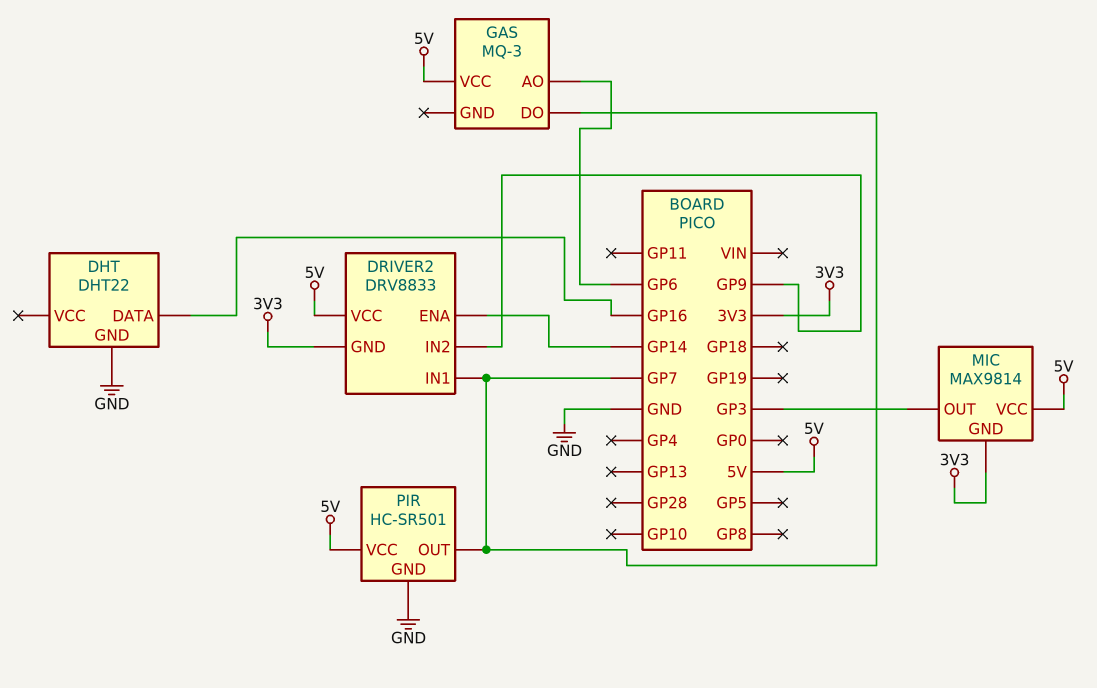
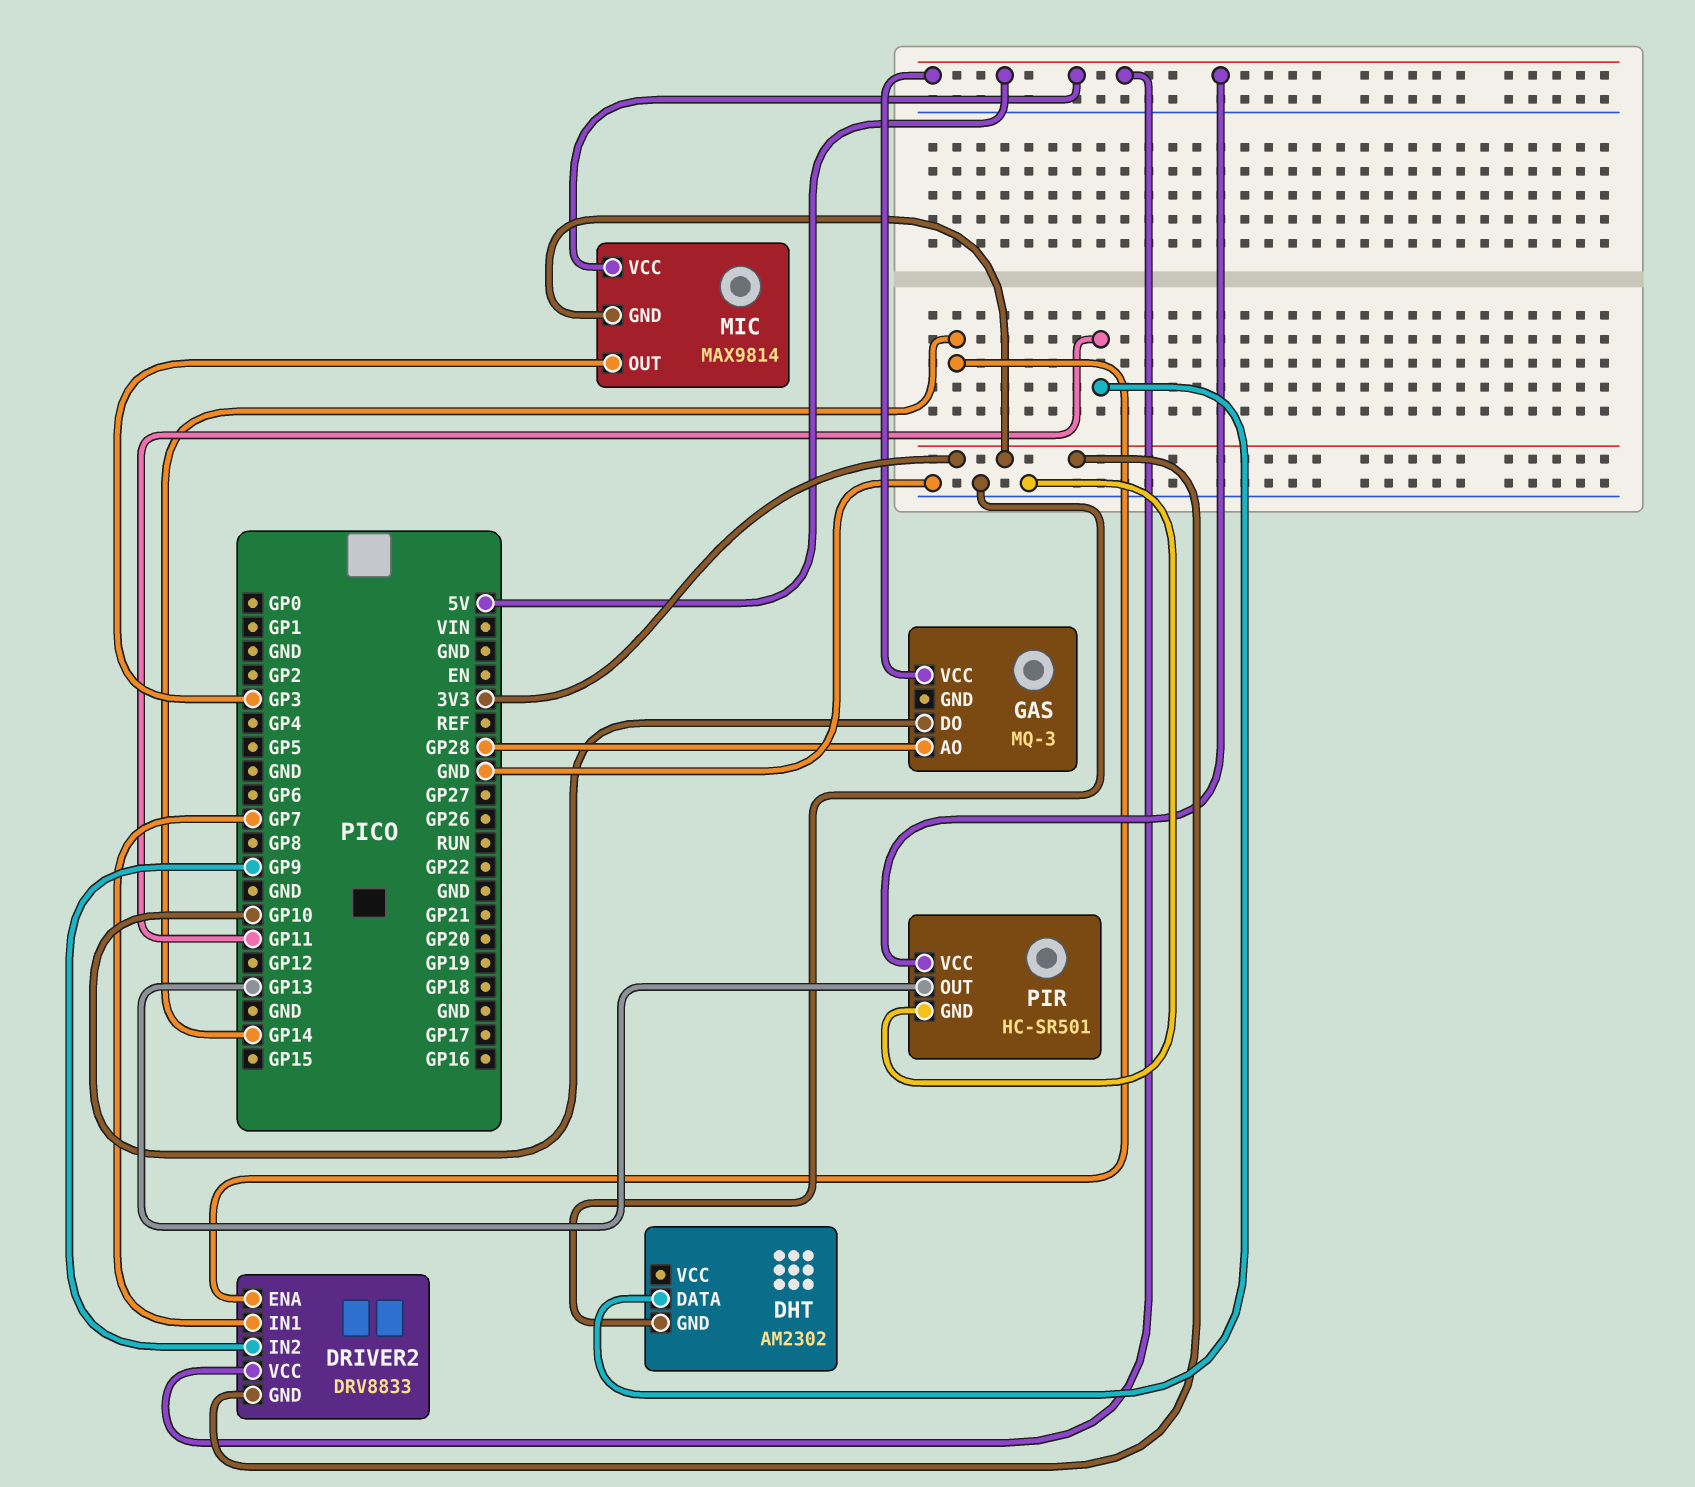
DHT: DHT22 -> AM2302
DHT pin DATA: GP16 -> GP11
GAS pin AO: GP6 -> GP28
GAS pin DO: GP7 -> GP10
PIR pin OUT: GP7 -> GP13

